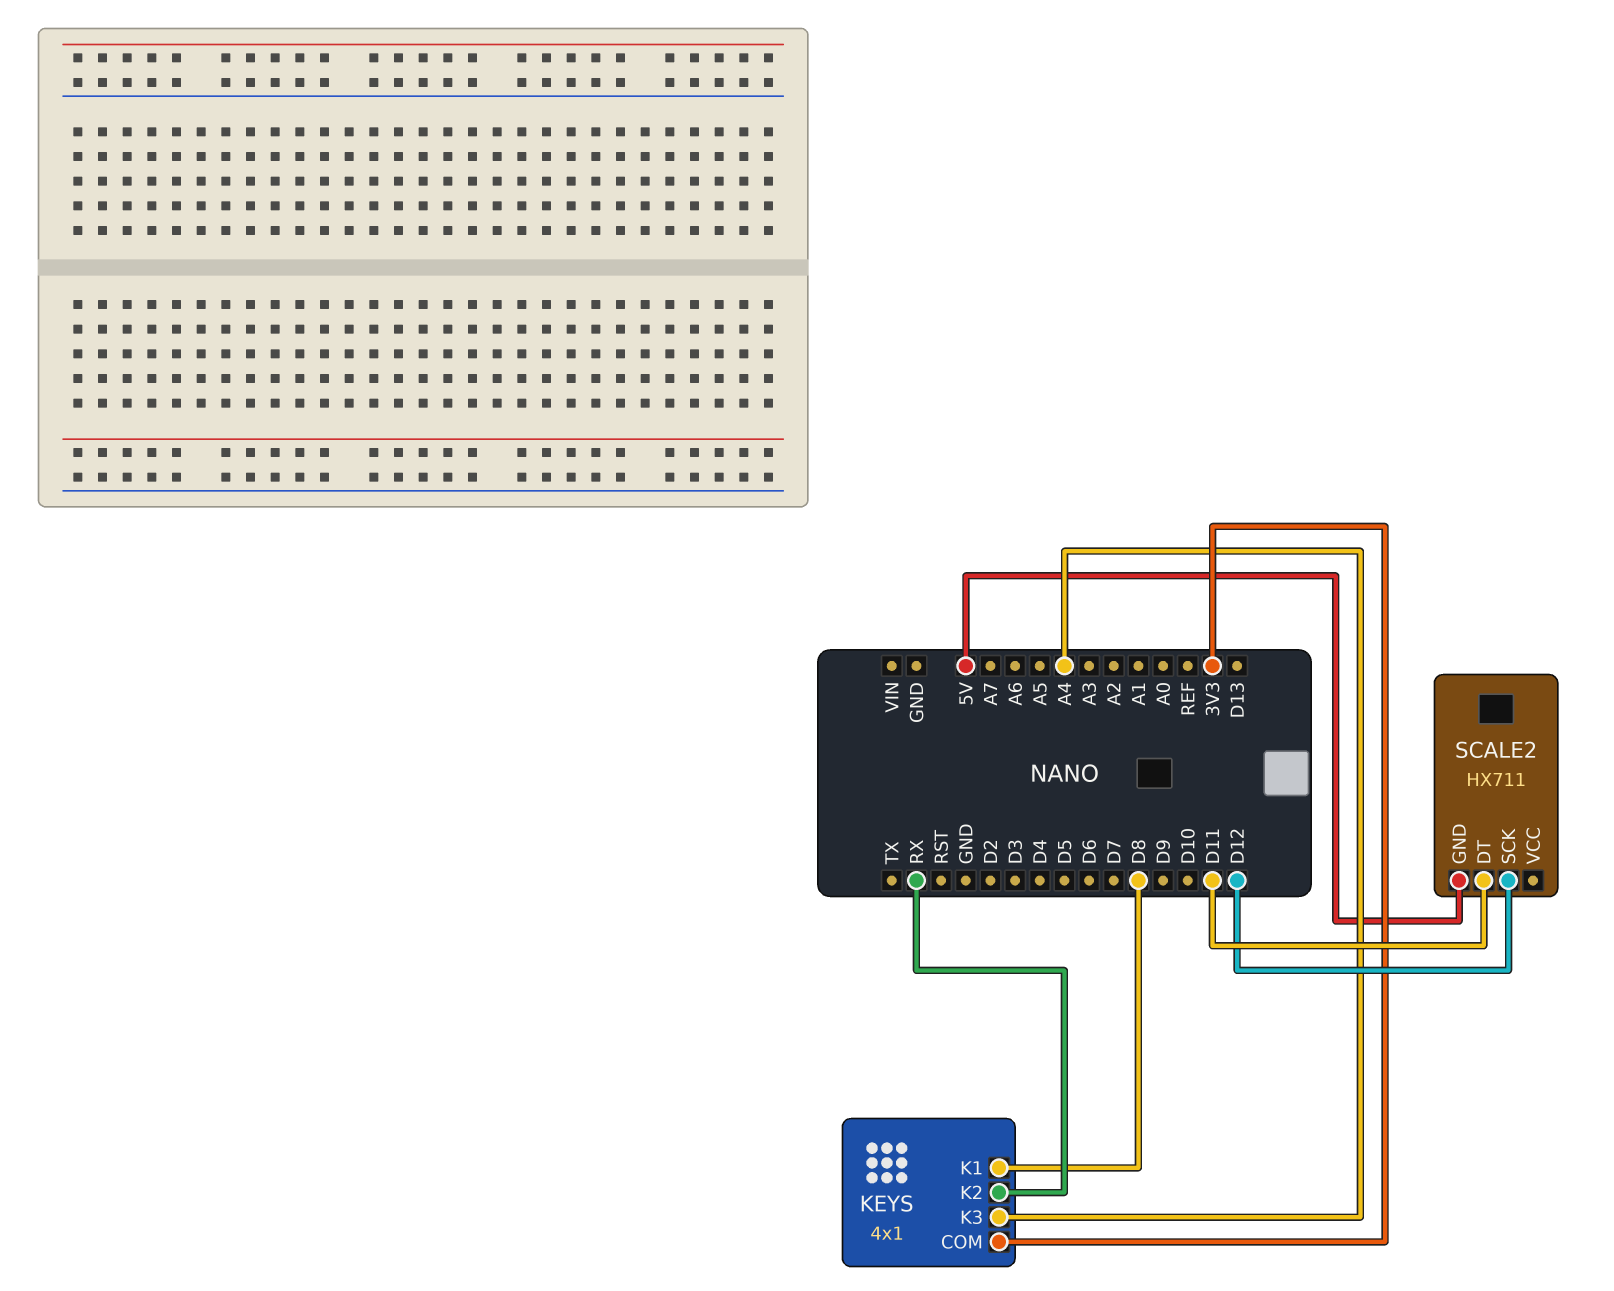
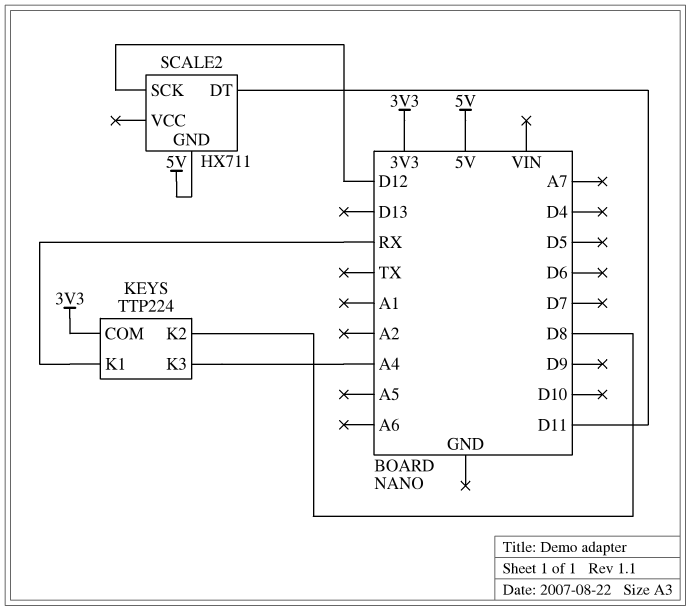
KEYS: 4x1 -> TTP224
KEYS pin K1: D8 -> RX
KEYS pin K2: RX -> D8

